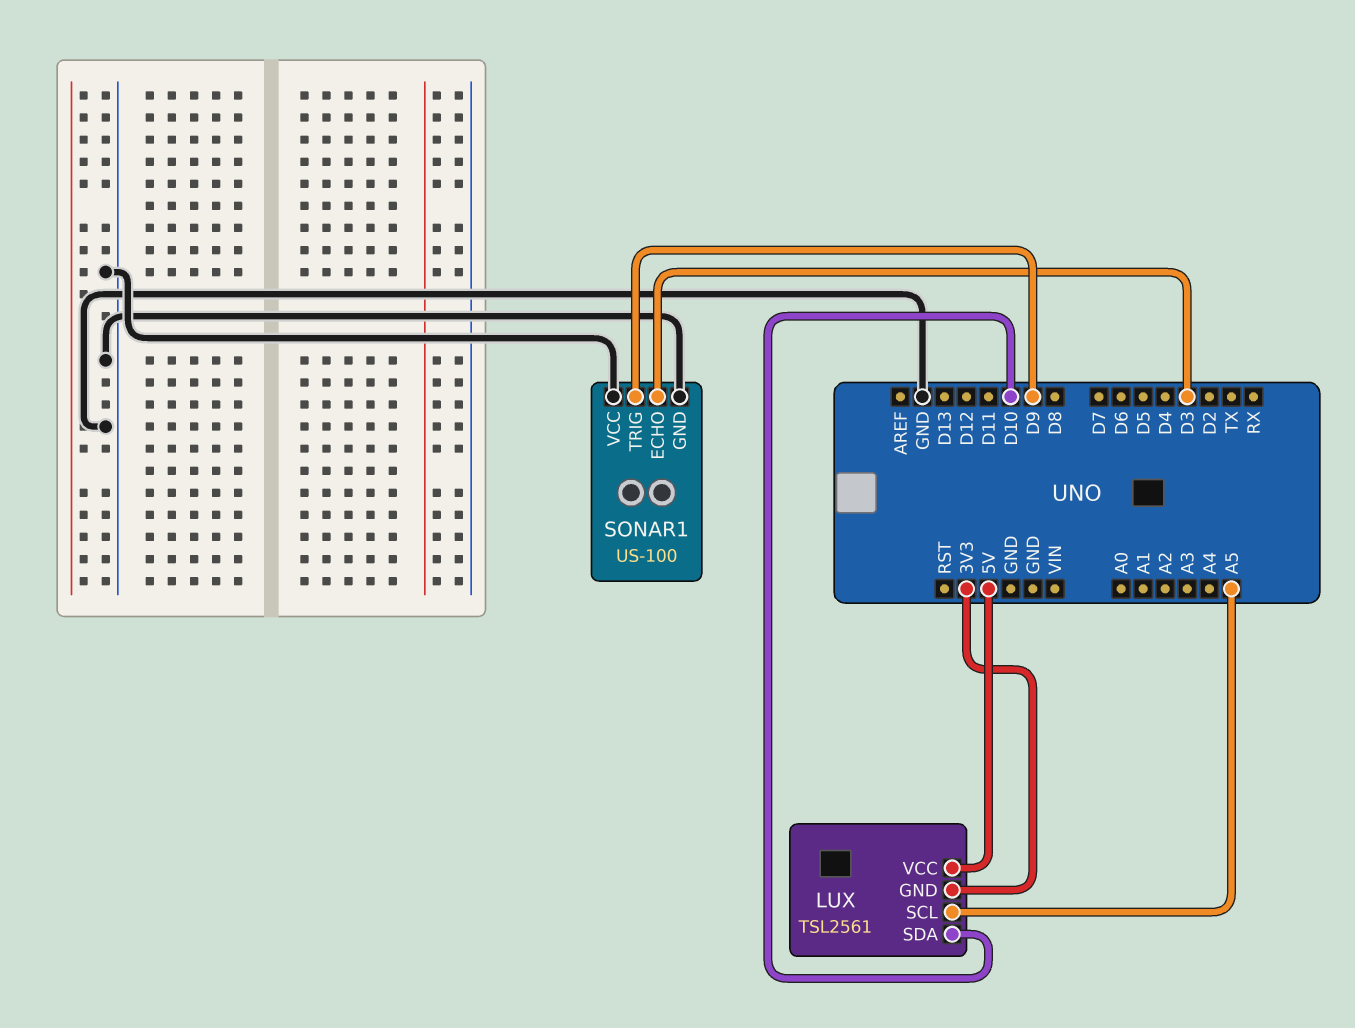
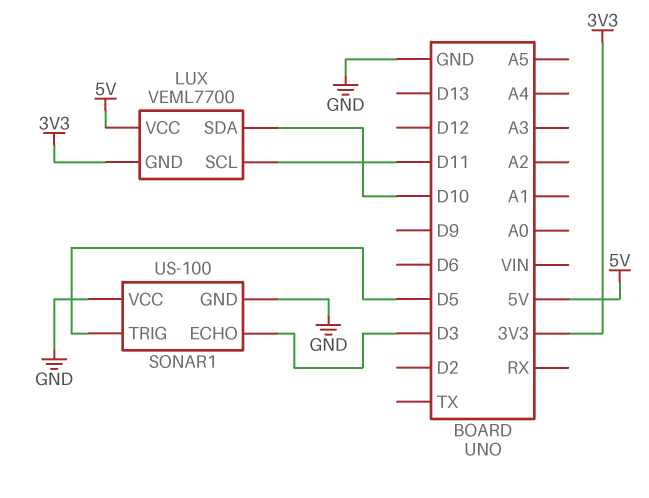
LUX: TSL2561 -> VEML7700
LUX pin SCL: A5 -> D11
SONAR1 pin TRIG: D9 -> D5

